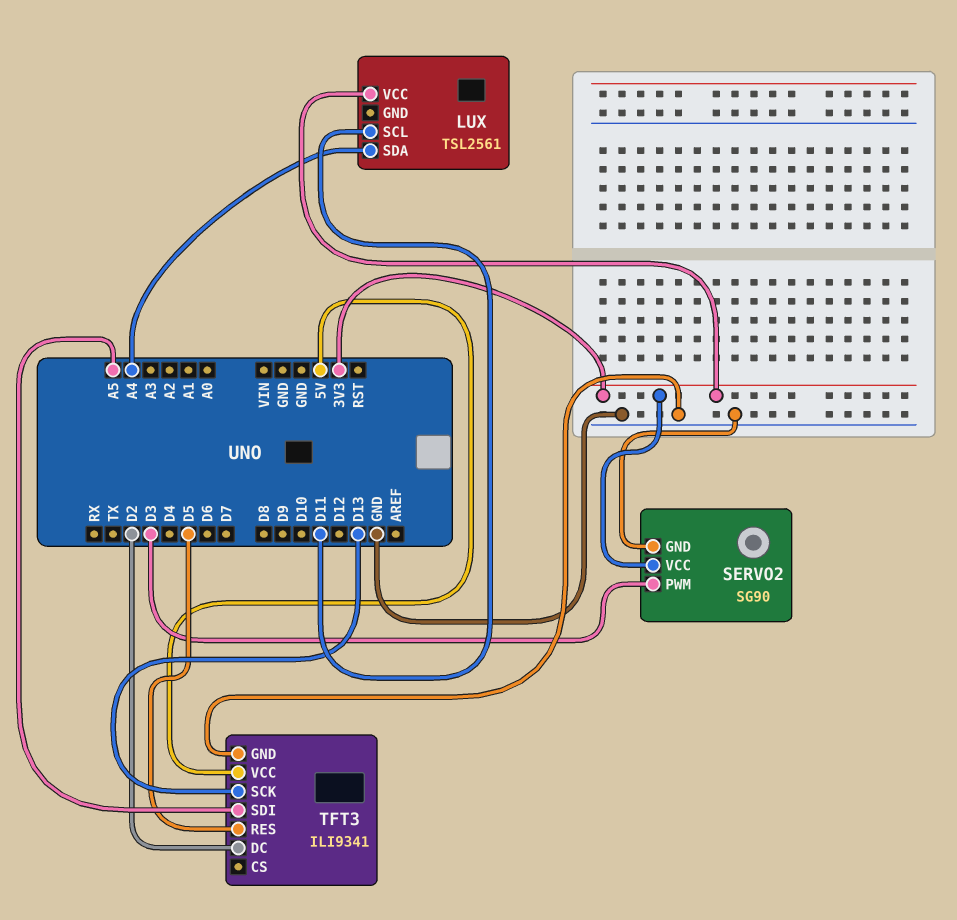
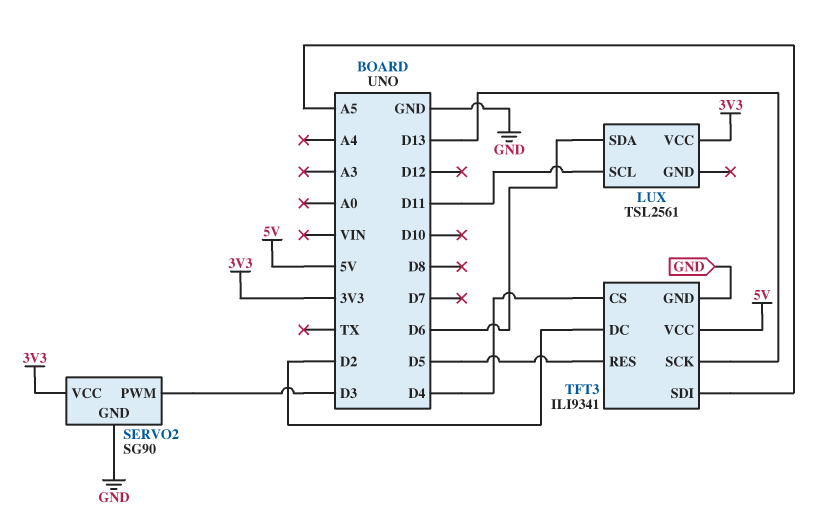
LUX pin SDA: A4 -> D6
TFT3 pin CS: none -> D4

